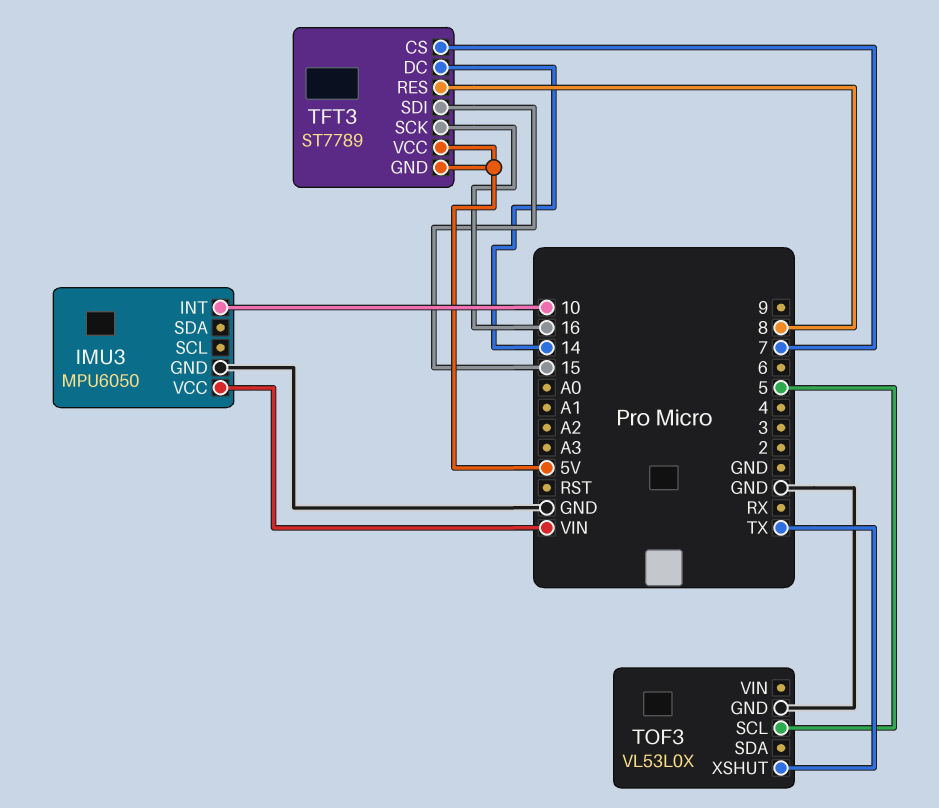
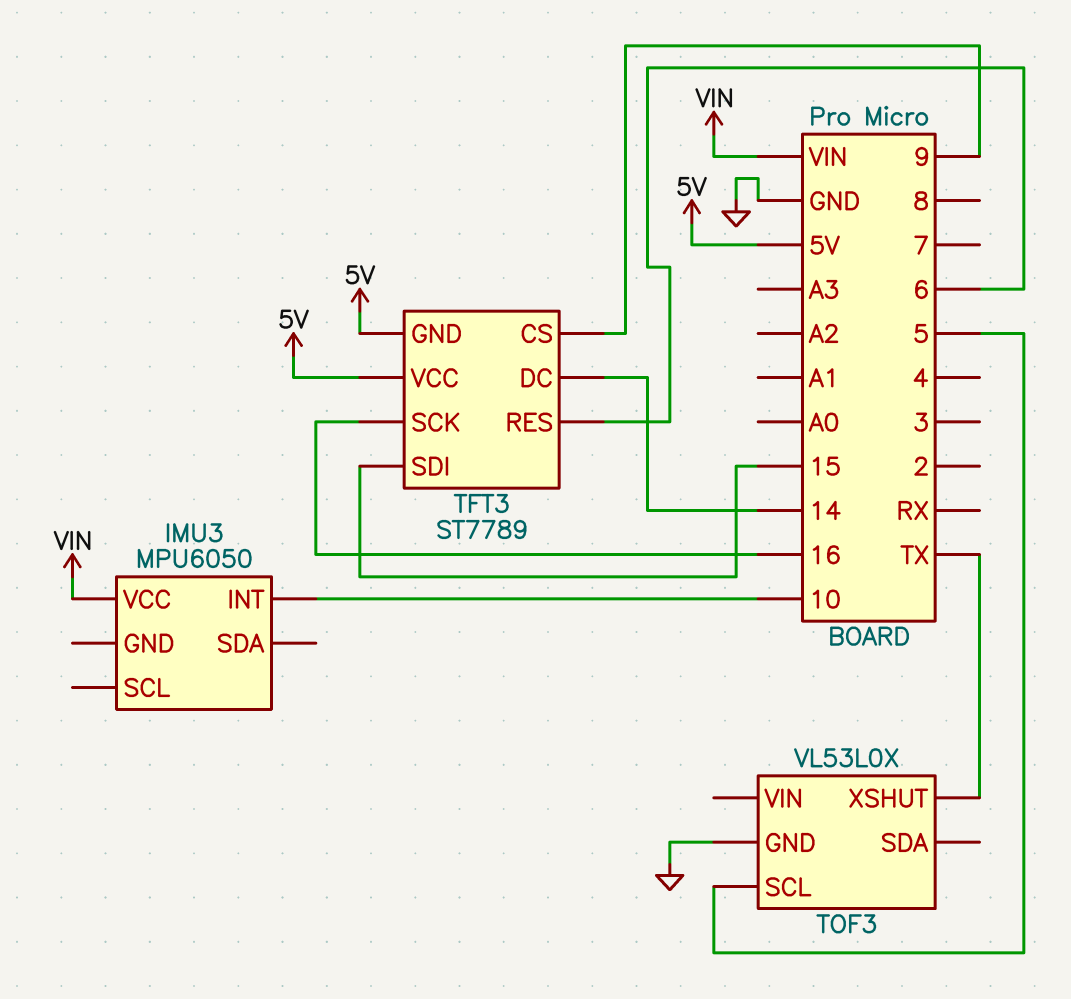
IMU3 pin GND: GND -> none
TFT3 pin CS: 7 -> 9
TFT3 pin RES: 8 -> 6

